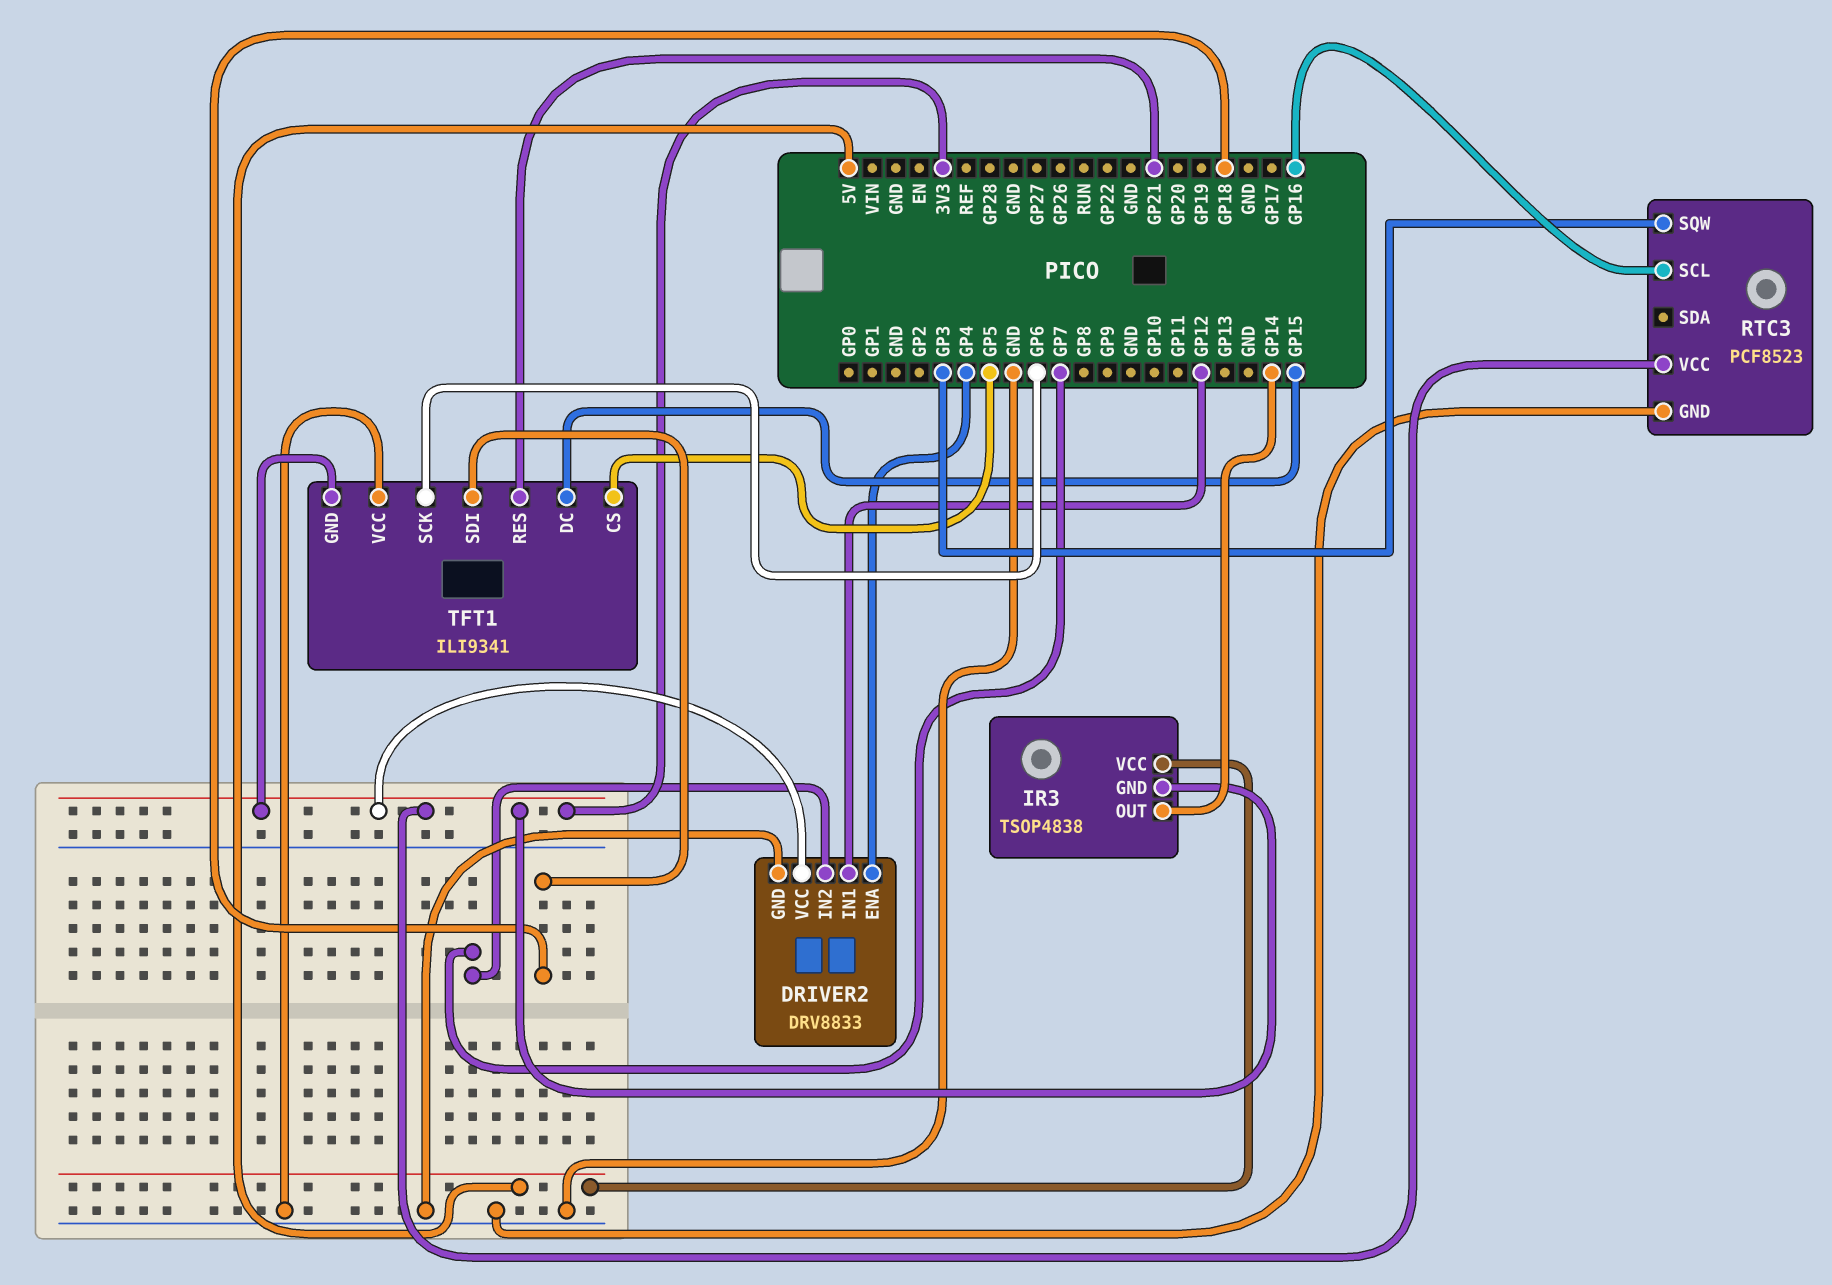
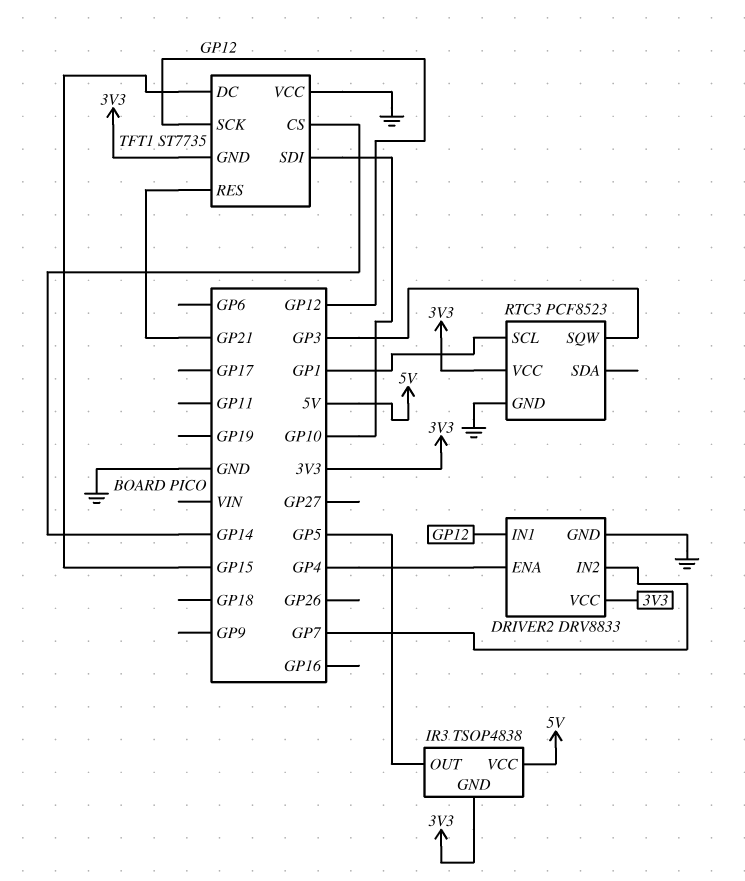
IR3 pin OUT: GP14 -> GP5
RTC3 pin SCL: GP16 -> GP1
TFT1: ILI9341 -> ST7735
TFT1 pin CS: GP5 -> GP14
TFT1 pin SCK: GP6 -> GP12
TFT1 pin SDI: GP18 -> GP10

